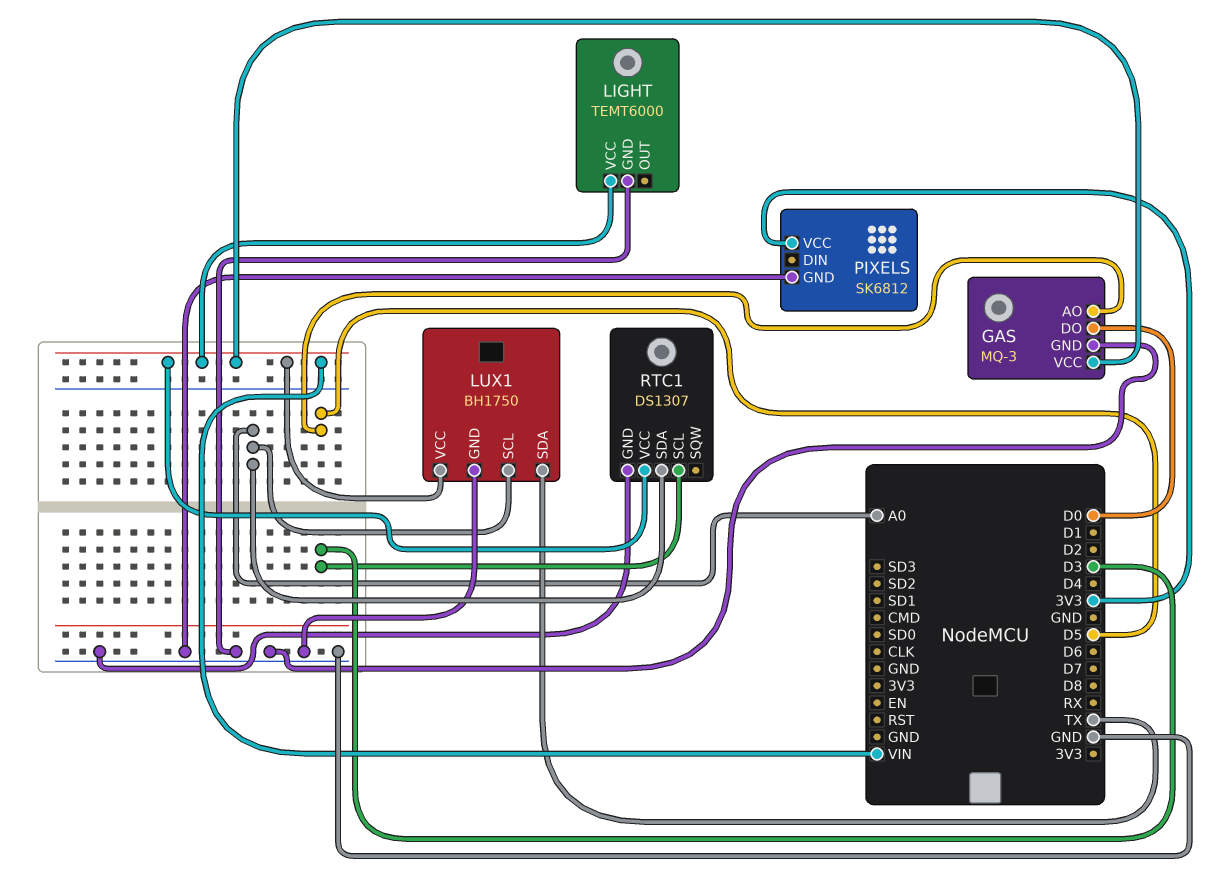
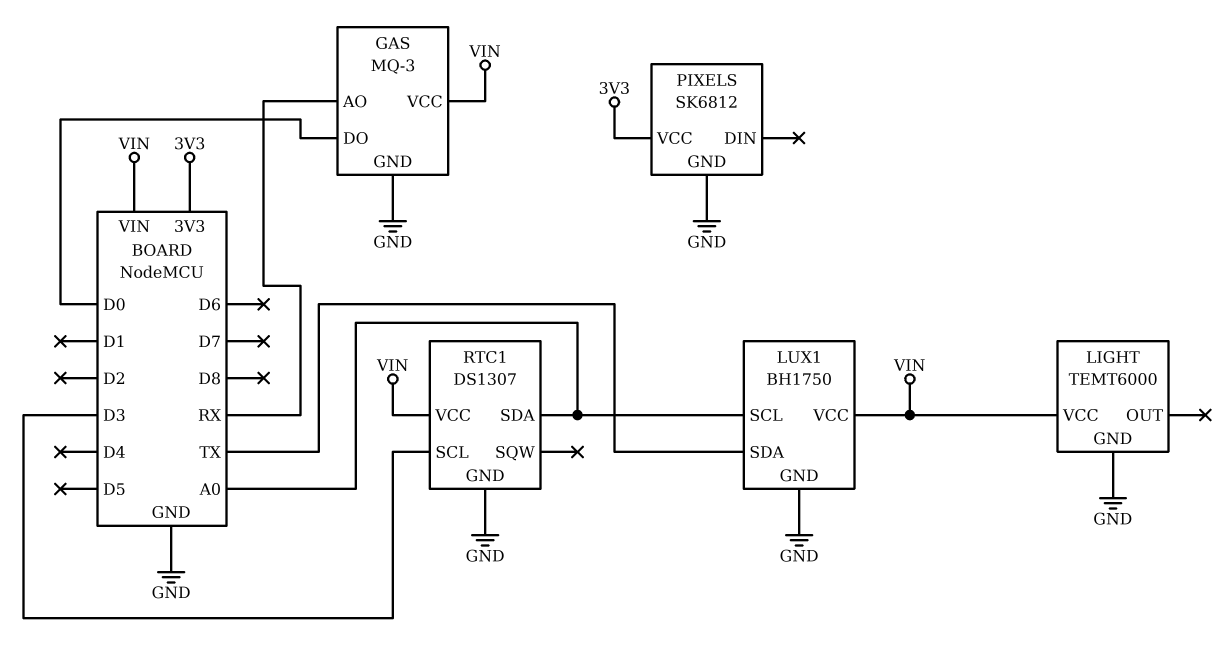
GAS pin AO: D5 -> RX

